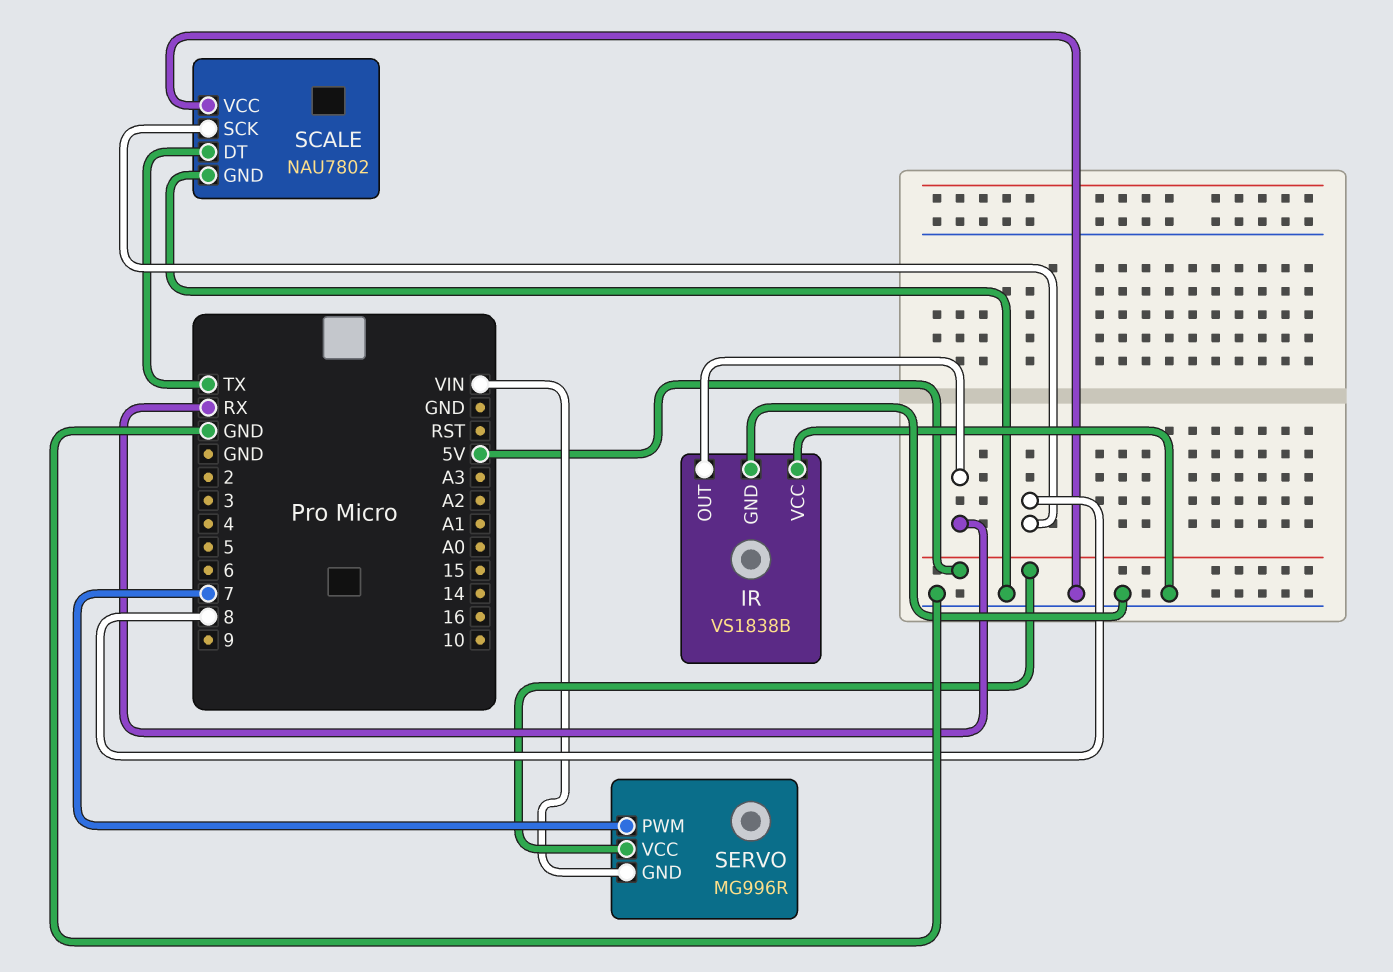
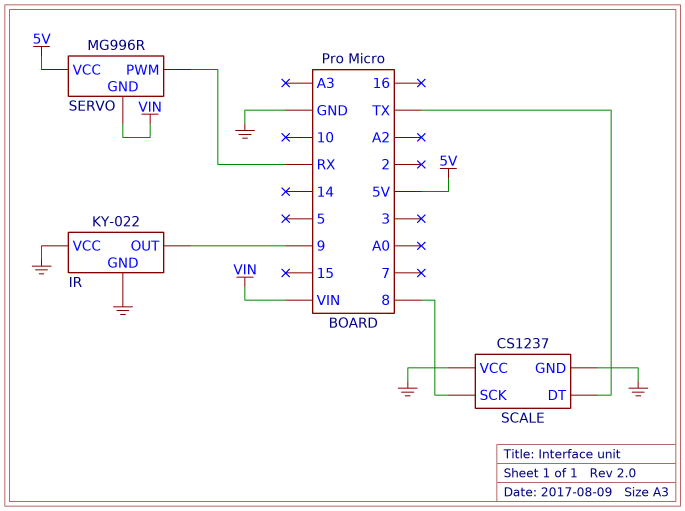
IR: VS1838B -> KY-022
IR pin OUT: RX -> 9
SCALE: NAU7802 -> CS1237
SERVO pin PWM: 7 -> RX

